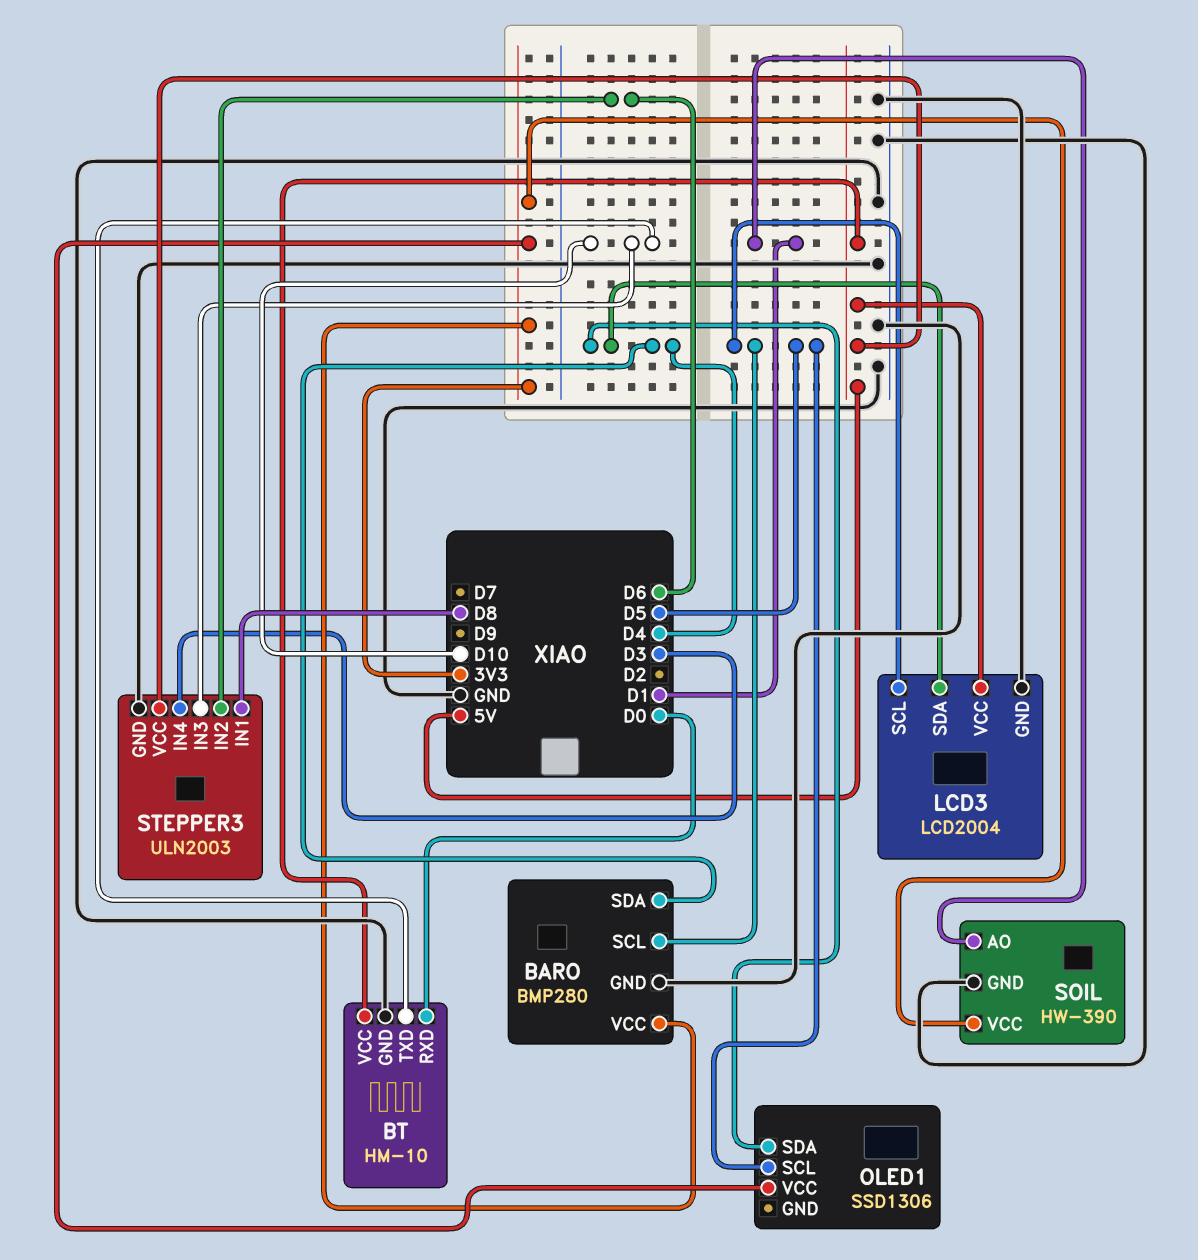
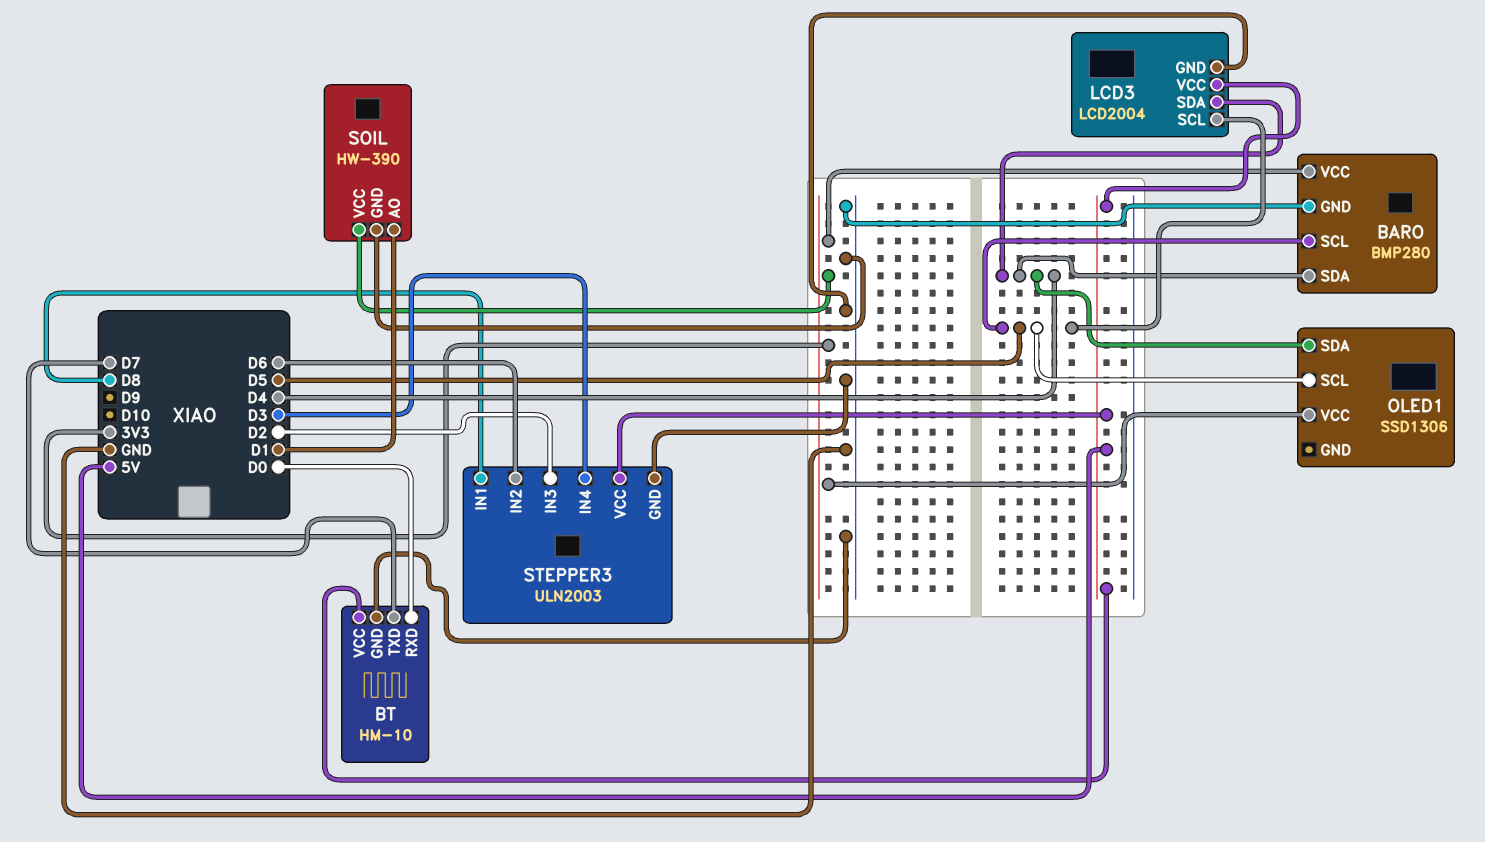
BT pin TXD: D10 -> D7
STEPPER3 pin IN3: D10 -> D2

